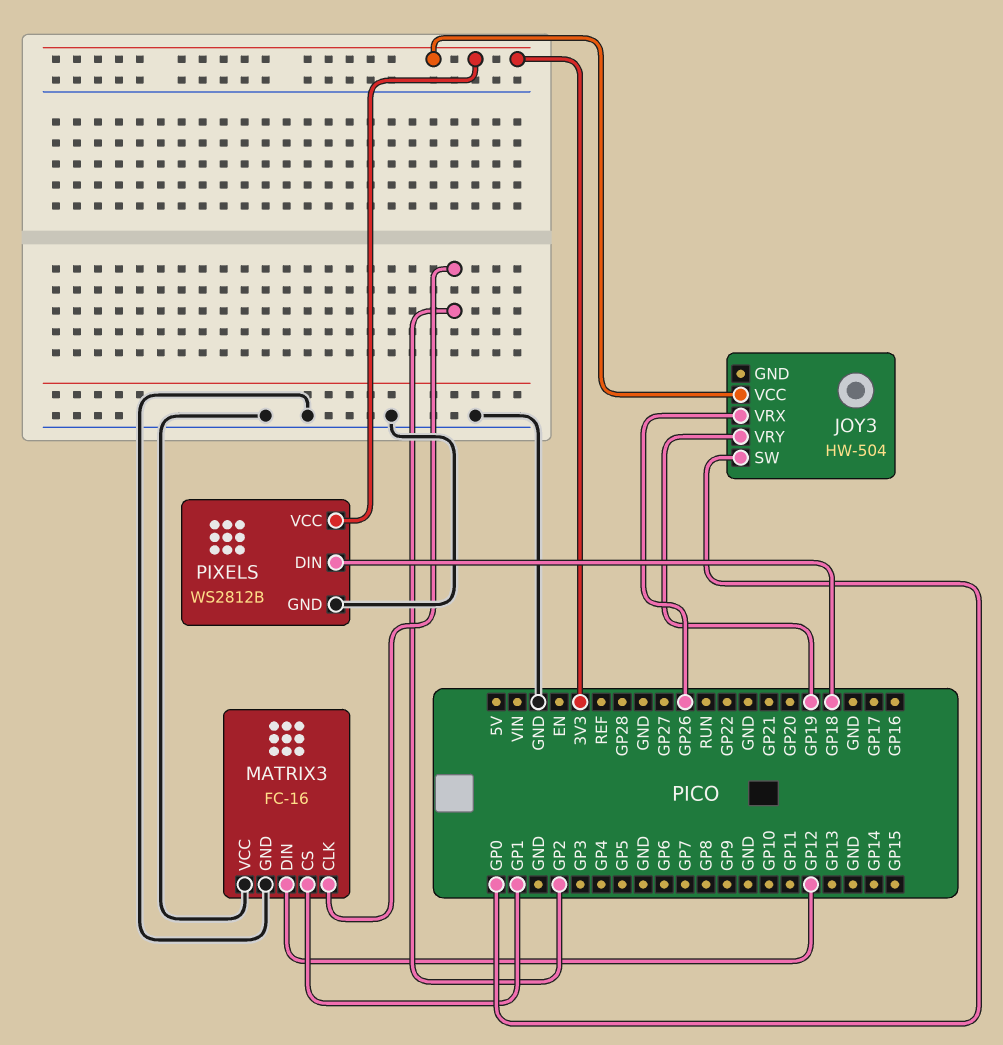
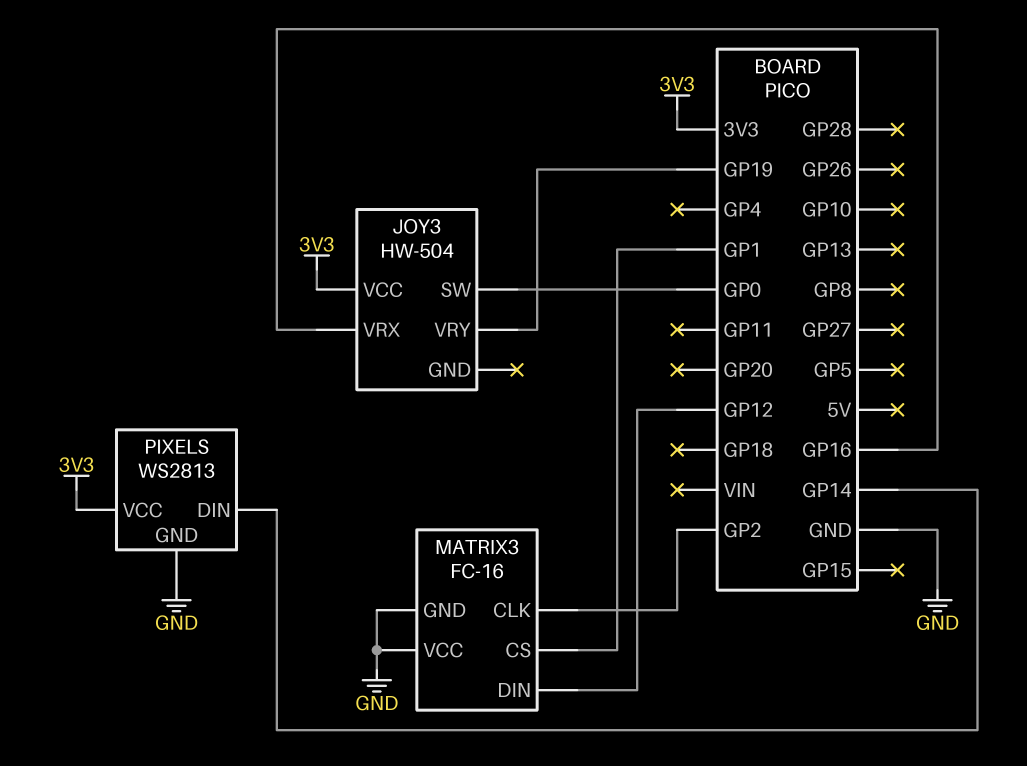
JOY3 pin VRX: GP26 -> GP16
PIXELS: WS2812B -> WS2813
PIXELS pin DIN: GP18 -> GP14

